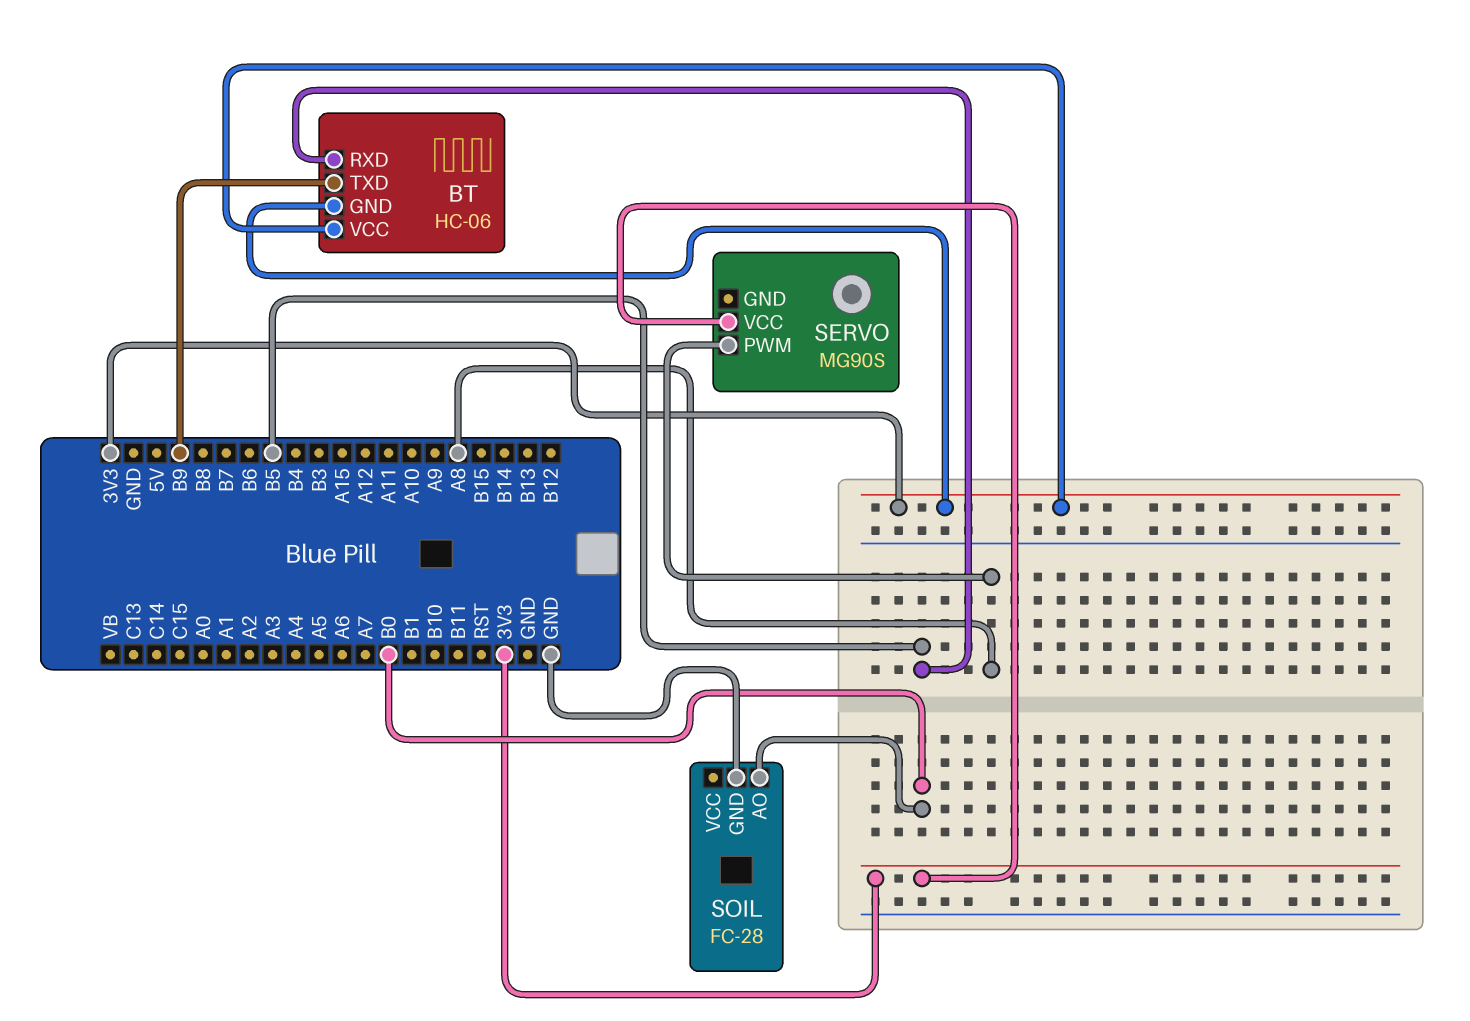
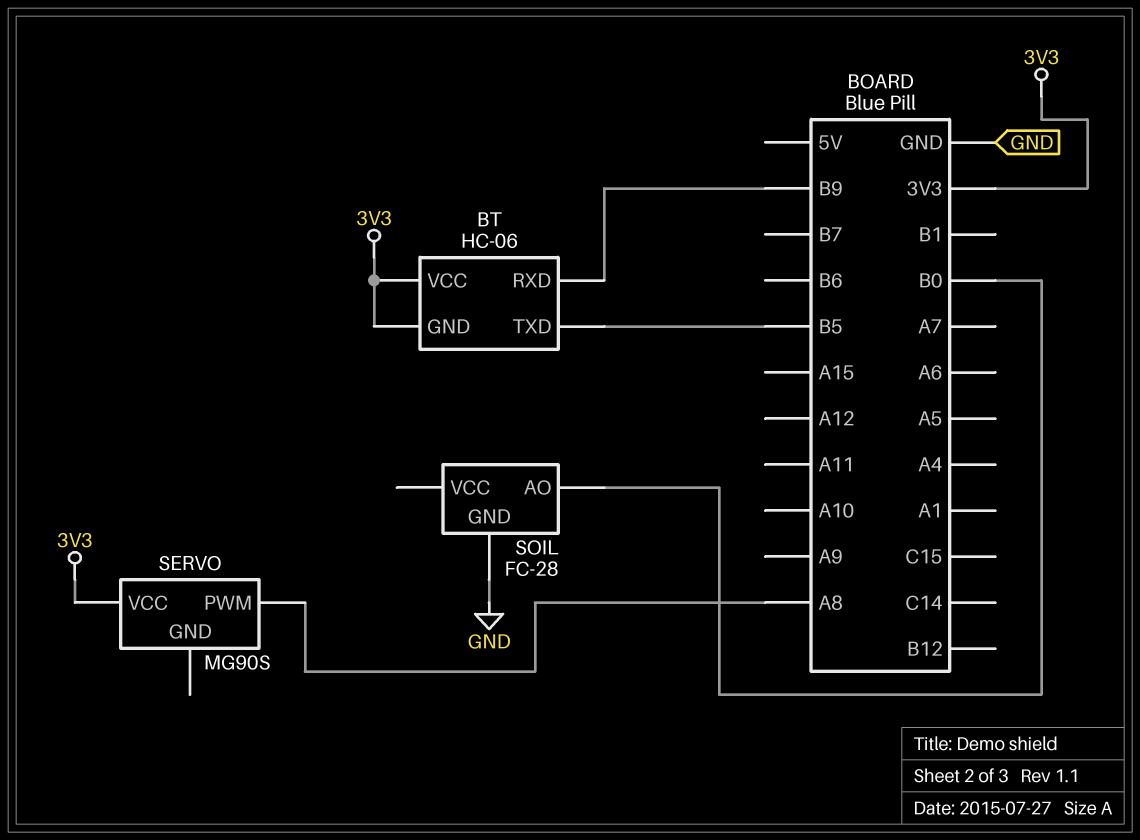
BT pin RXD: B5 -> B9
BT pin TXD: B9 -> B5

